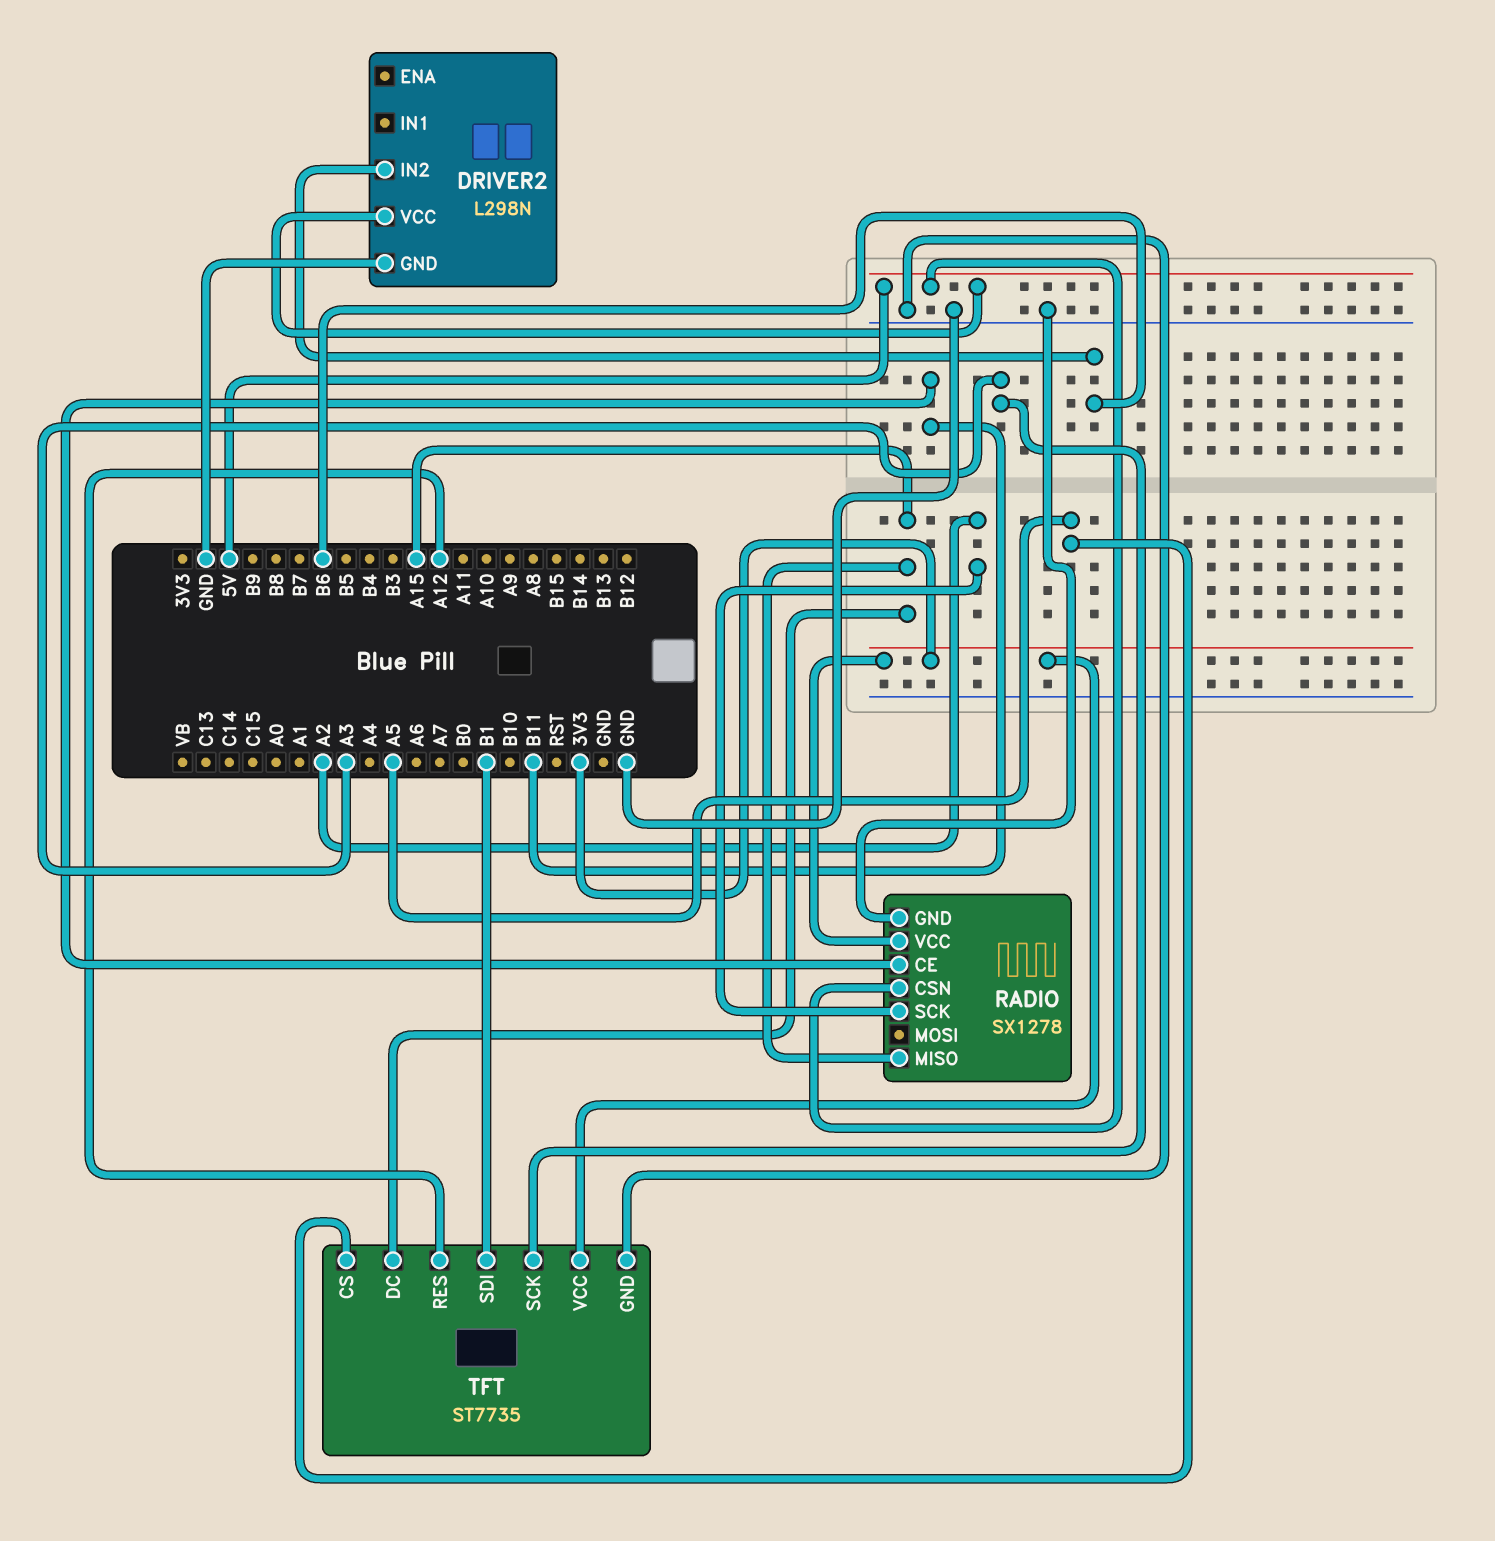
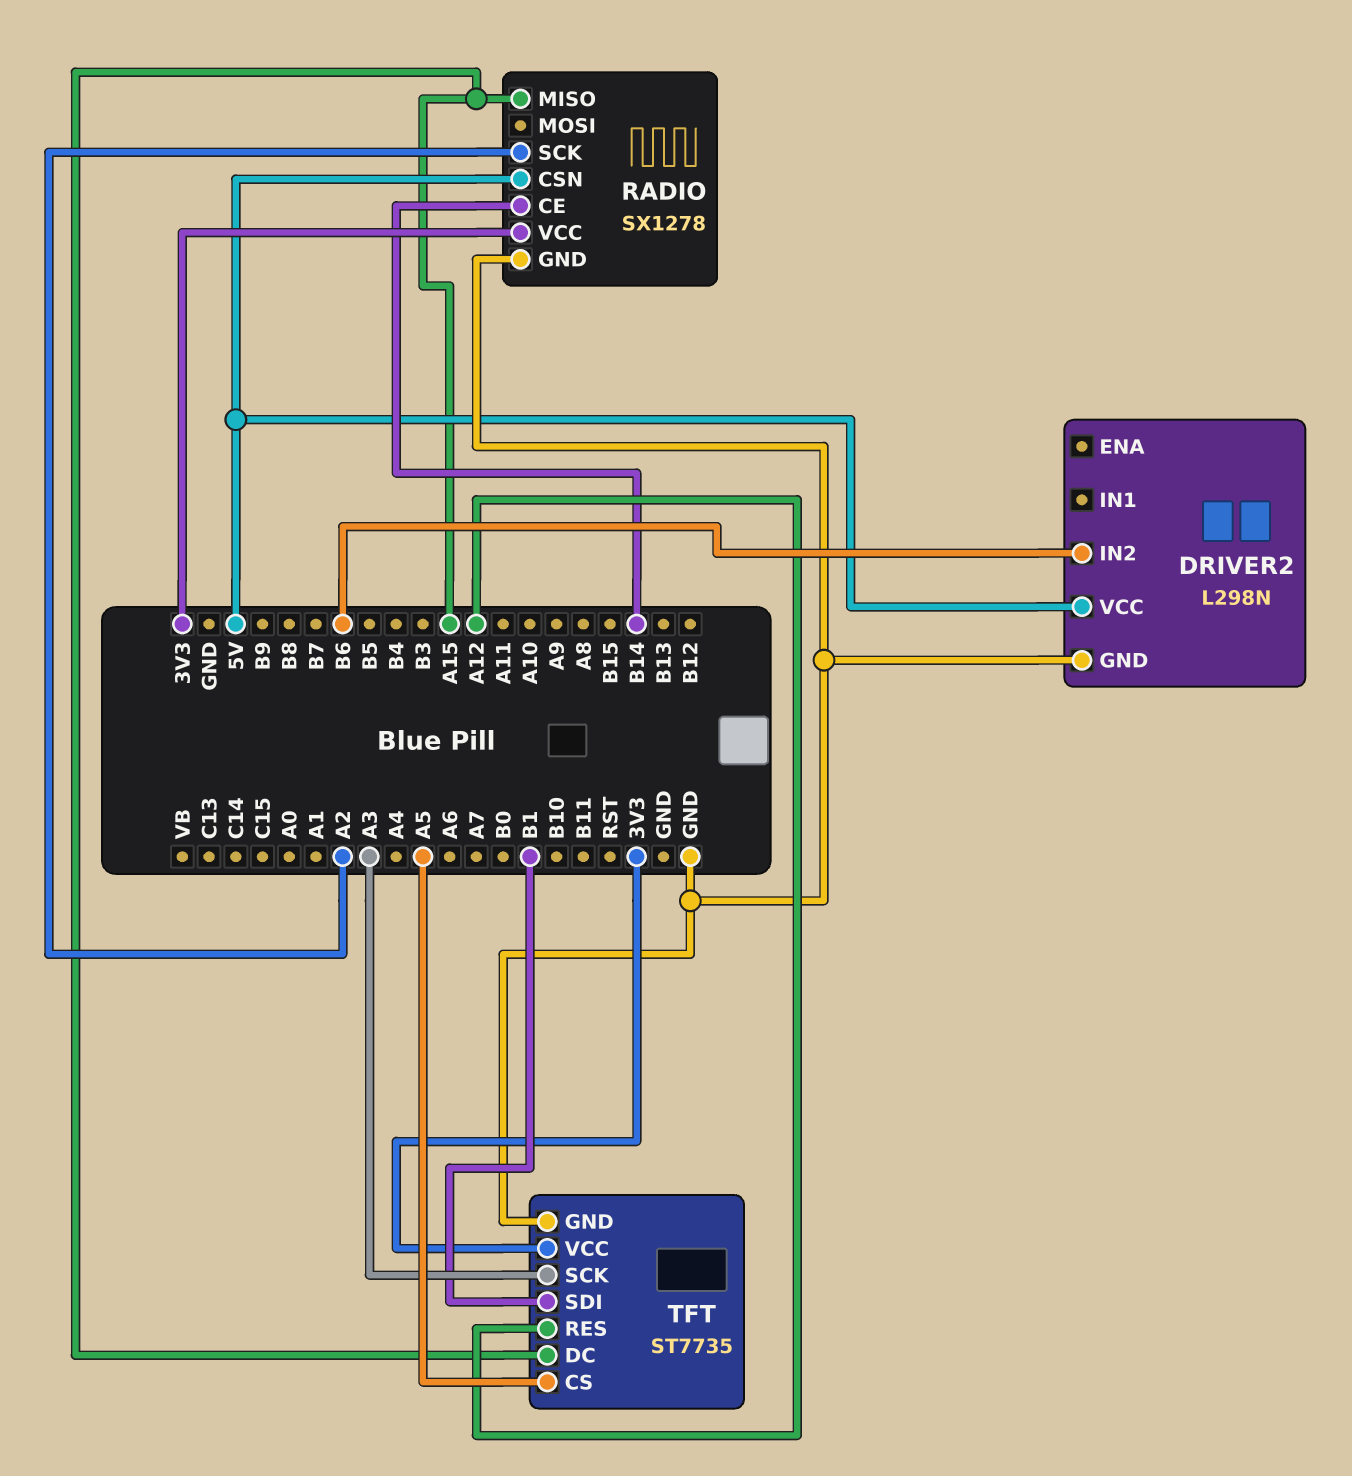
RADIO pin CE: B11 -> B14

